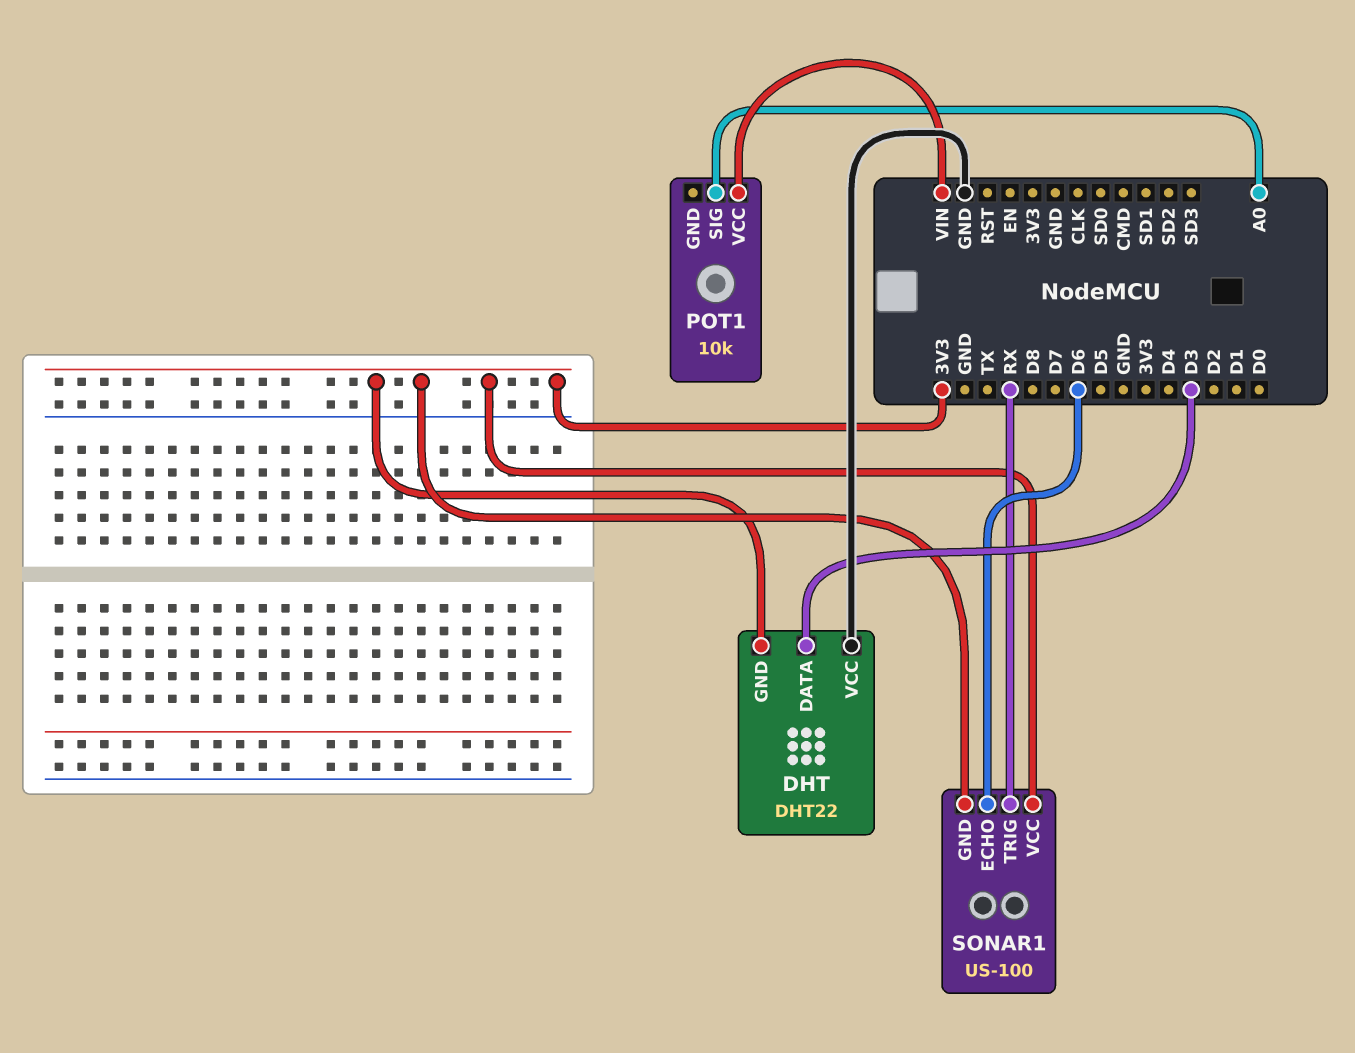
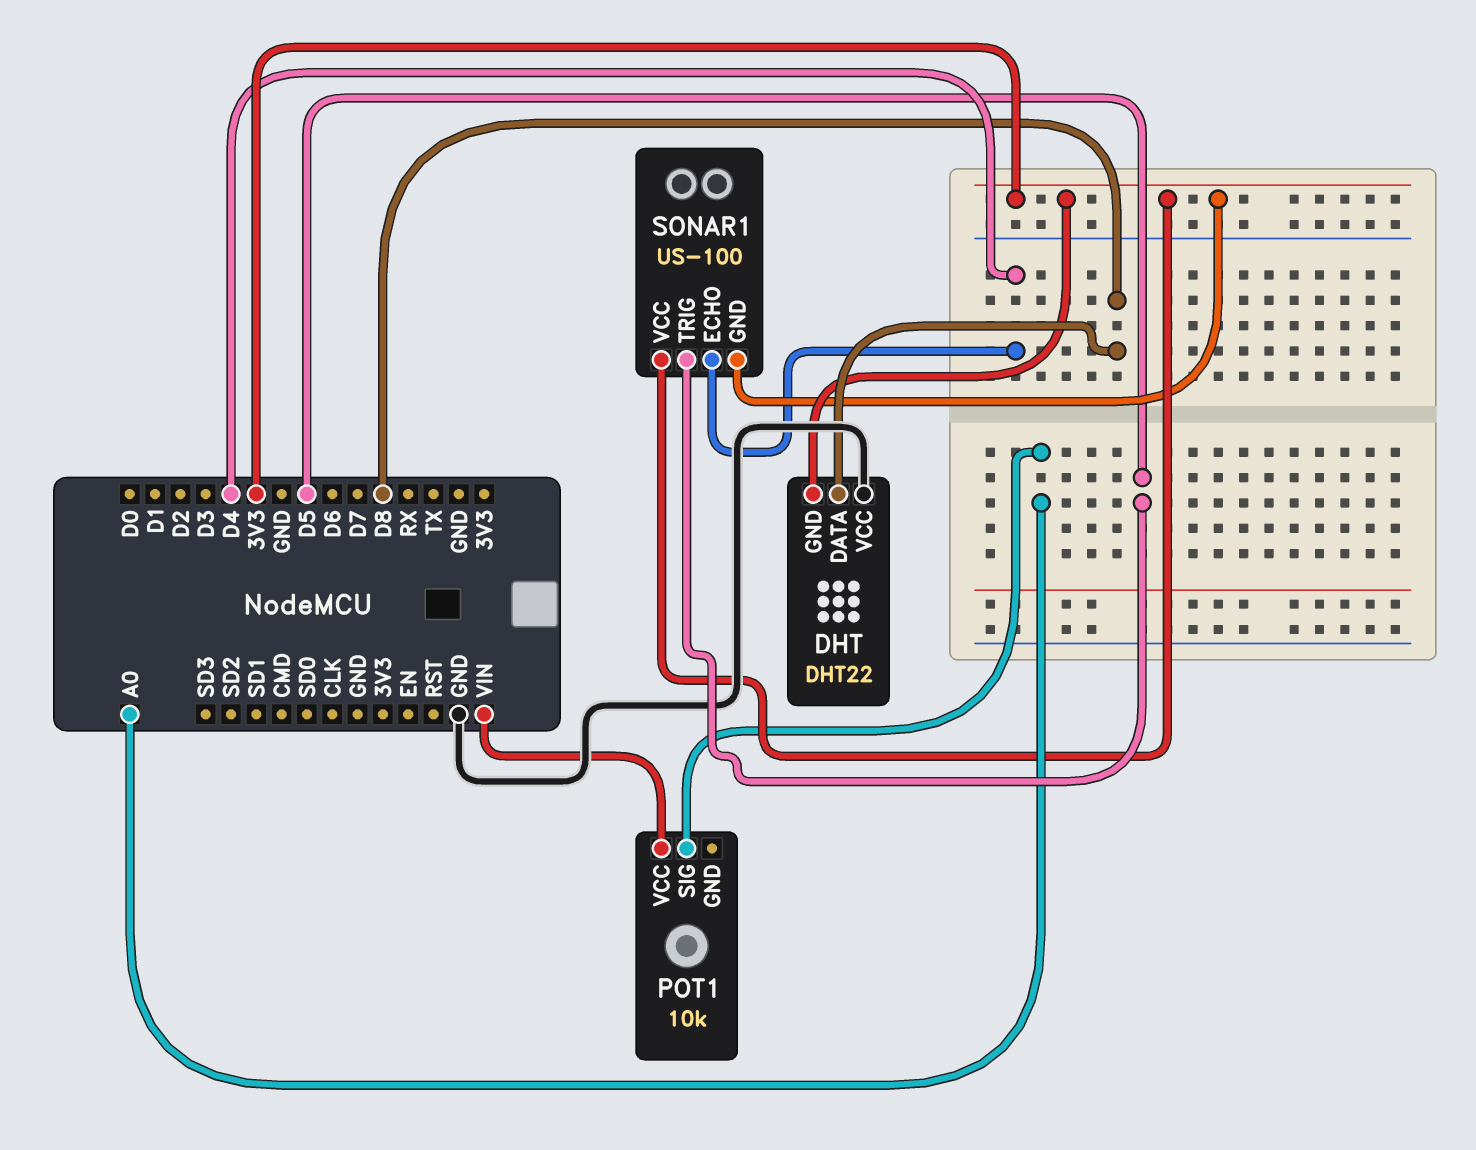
DHT pin DATA: D3 -> D8
SONAR1 pin ECHO: D6 -> D4
SONAR1 pin TRIG: RX -> D5

